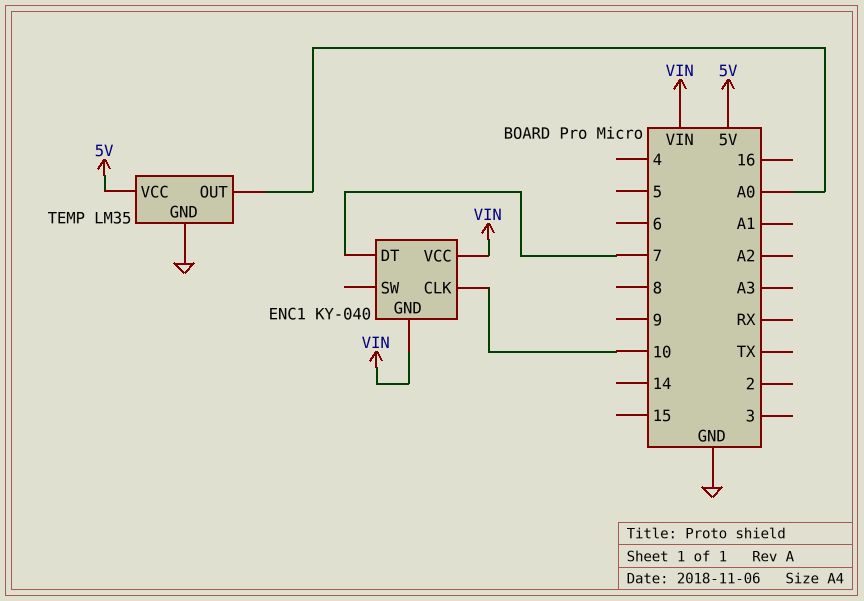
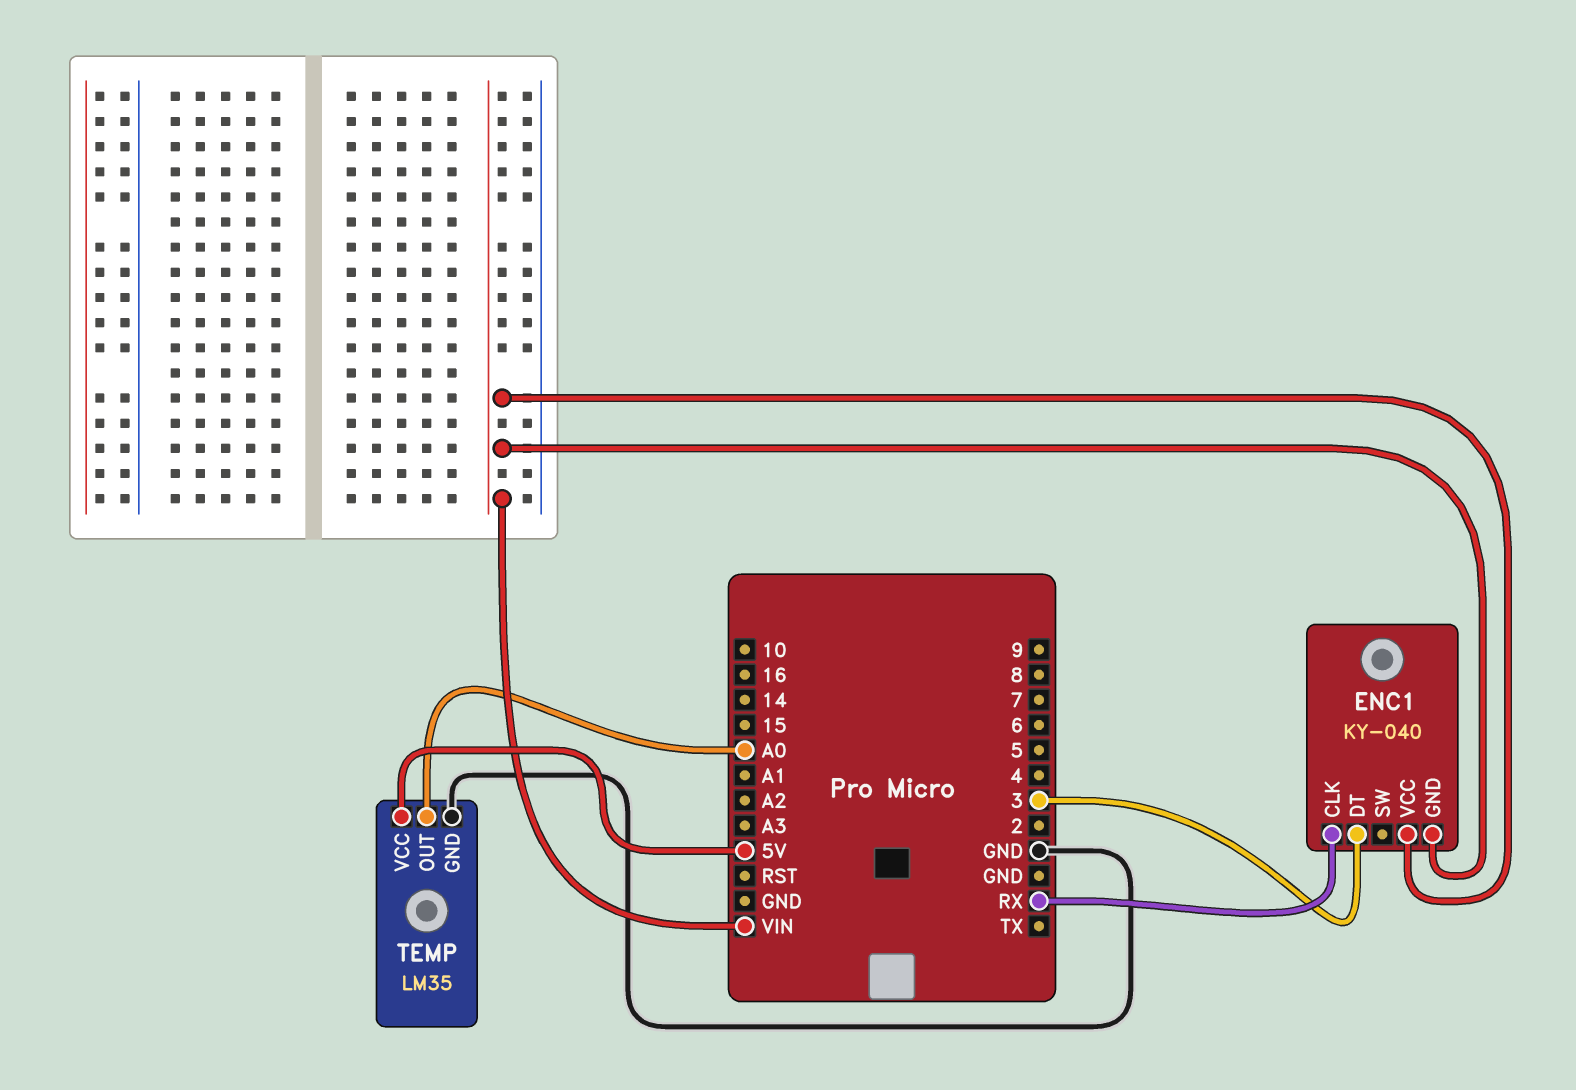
ENC1 pin CLK: 10 -> RX
ENC1 pin DT: 7 -> 3

